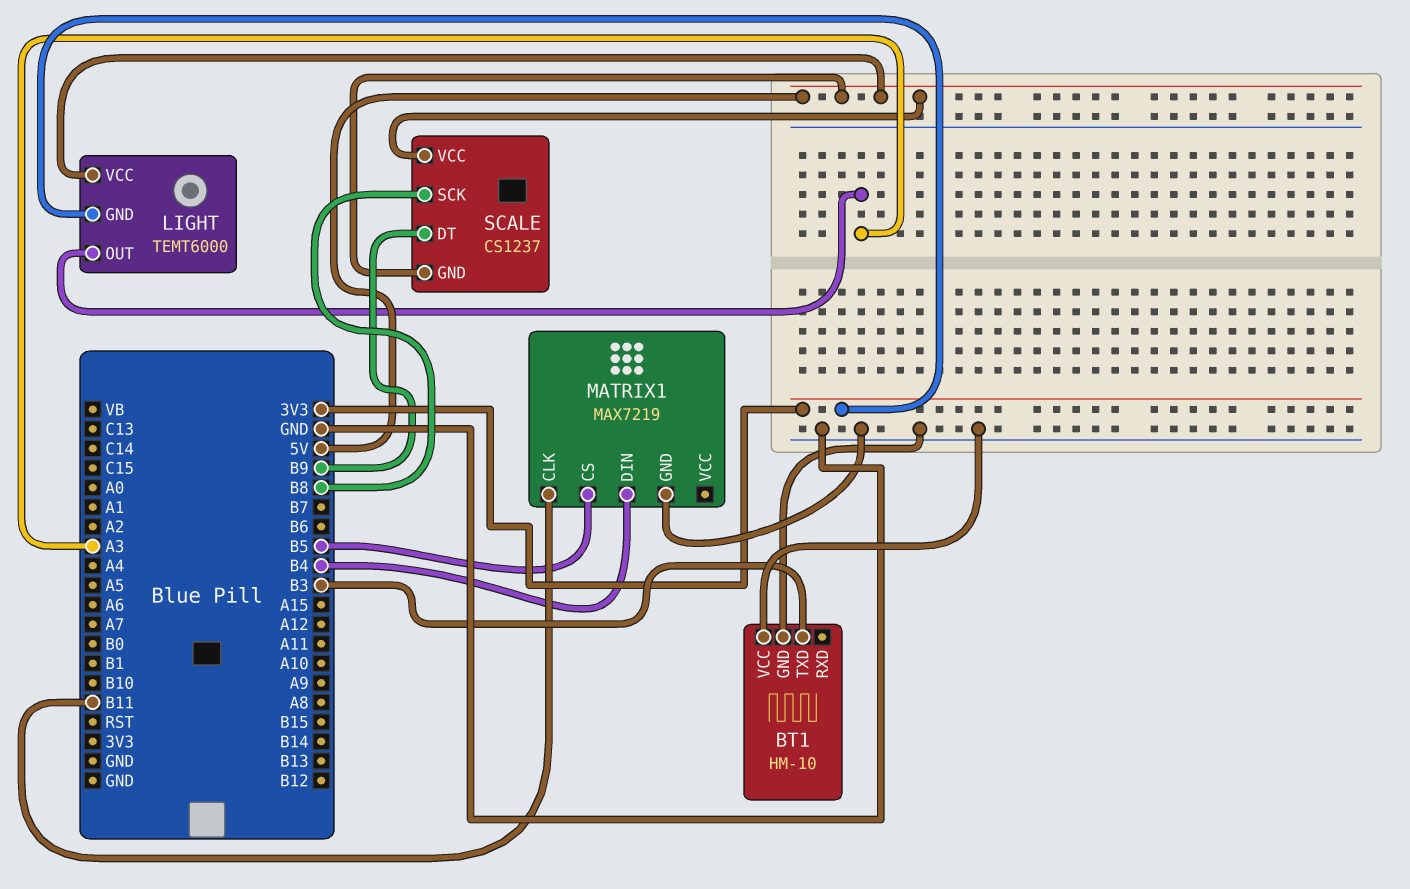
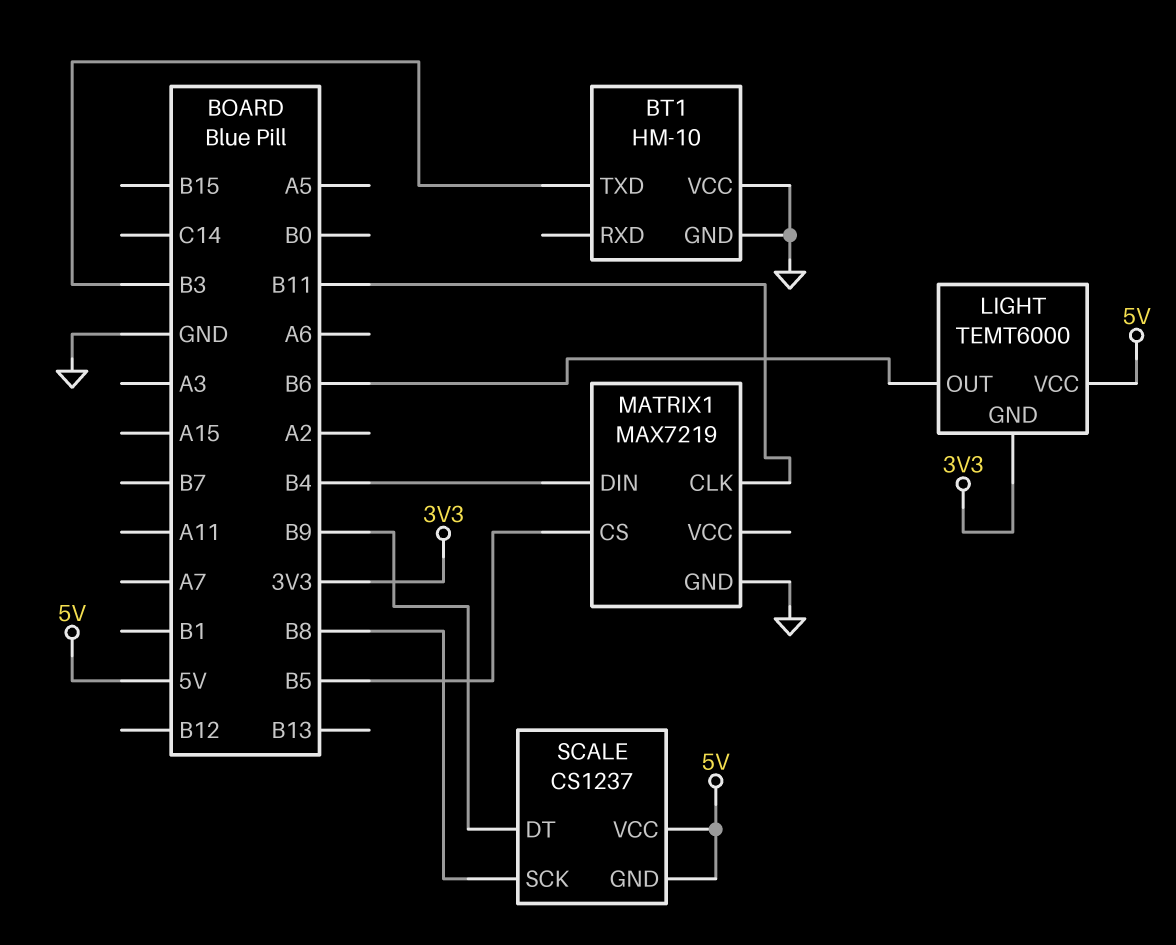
LIGHT pin OUT: A3 -> B6

